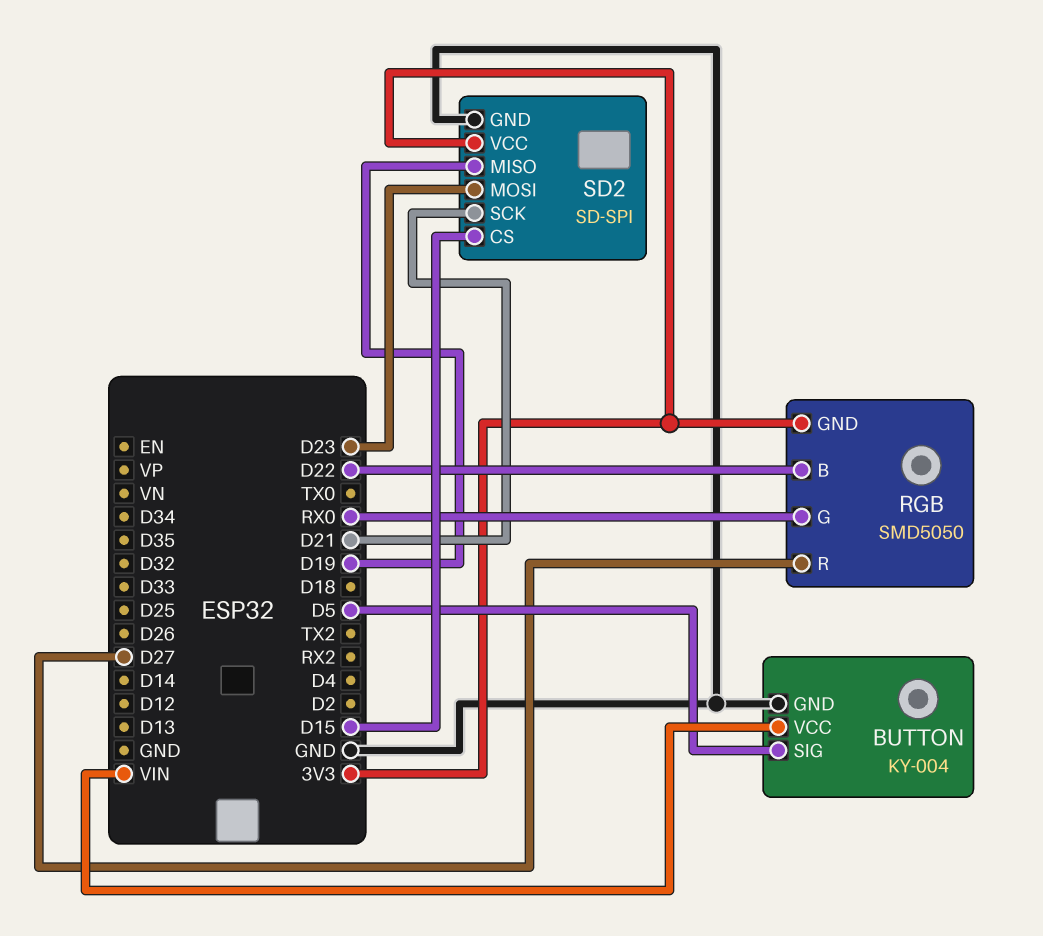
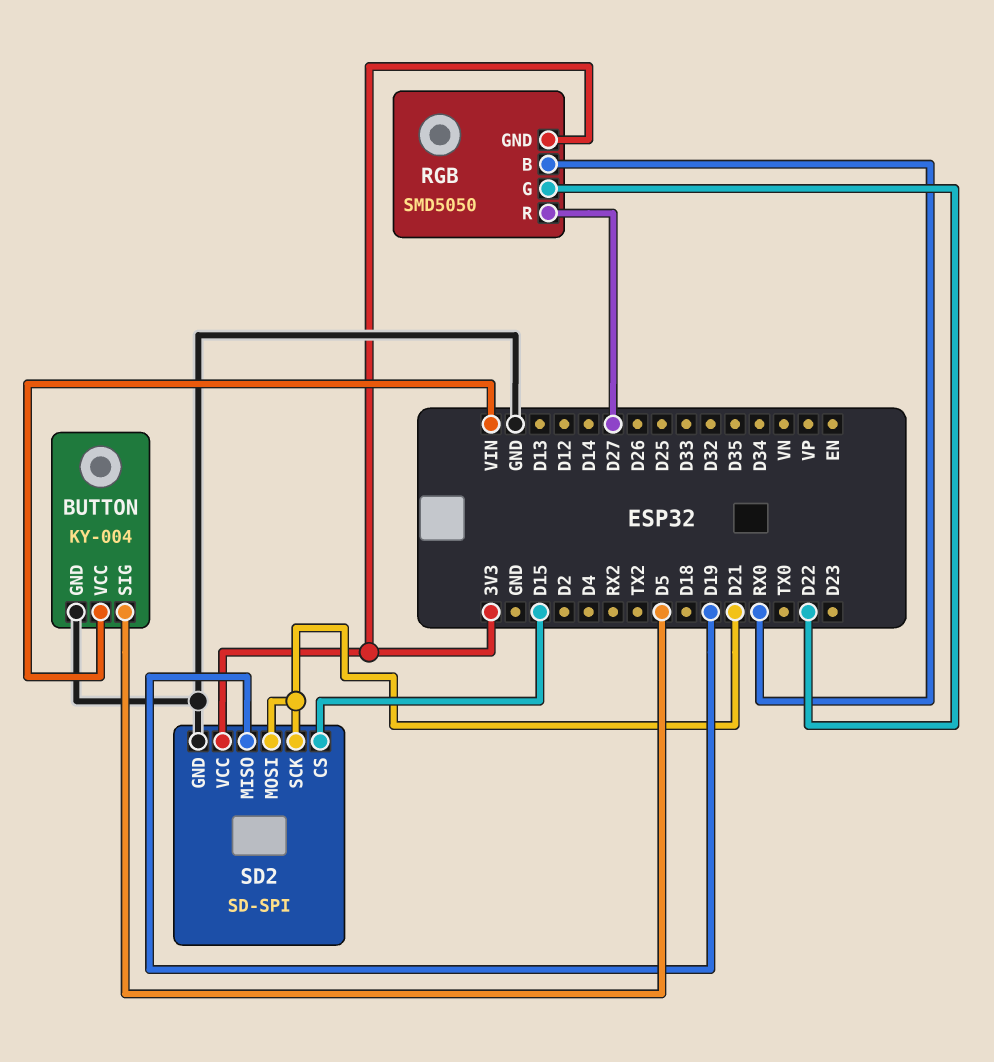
RGB pin B: D22 -> RX0
RGB pin G: RX0 -> D22
SD2 pin MOSI: D23 -> D21

